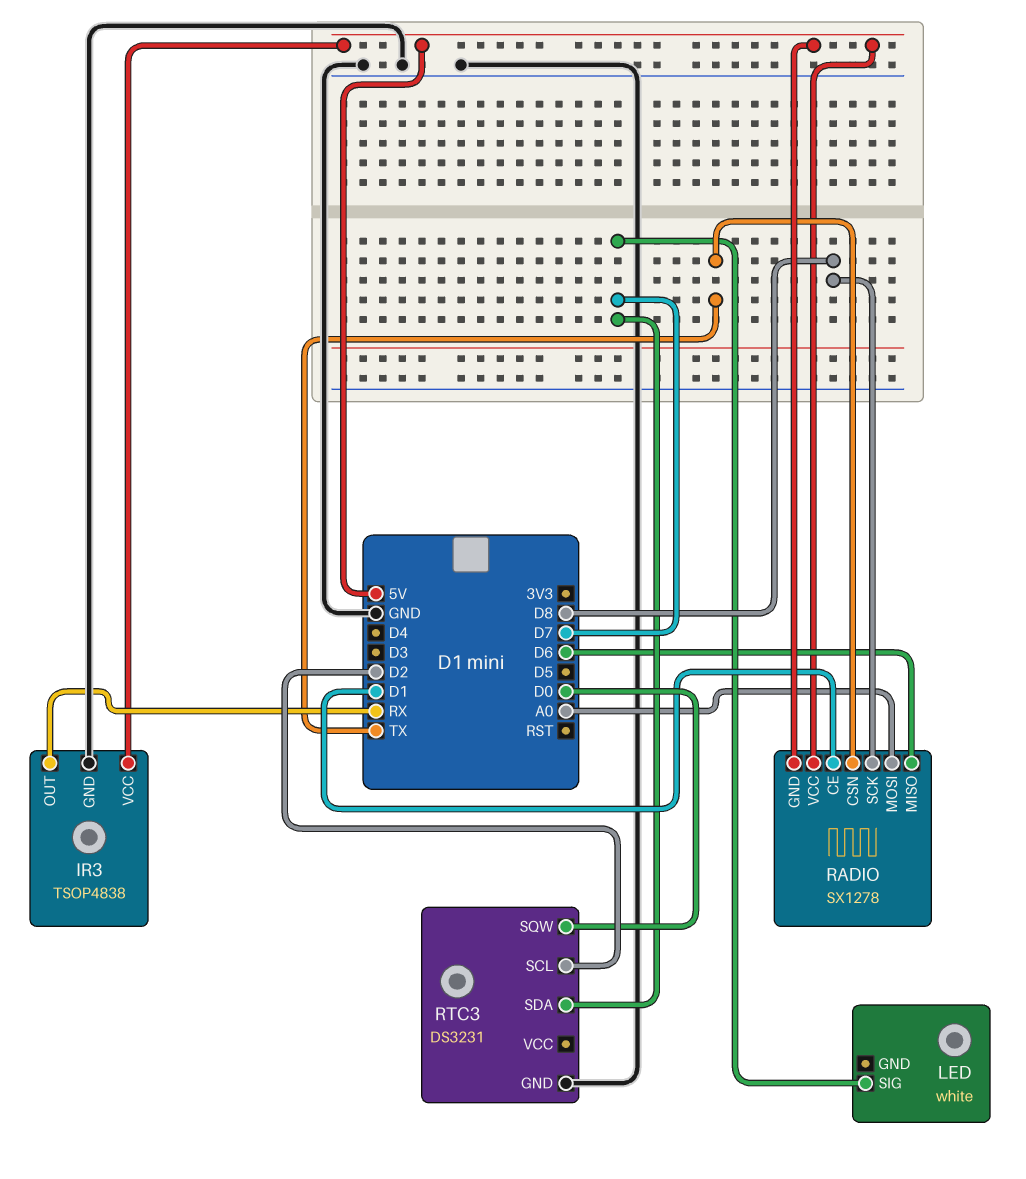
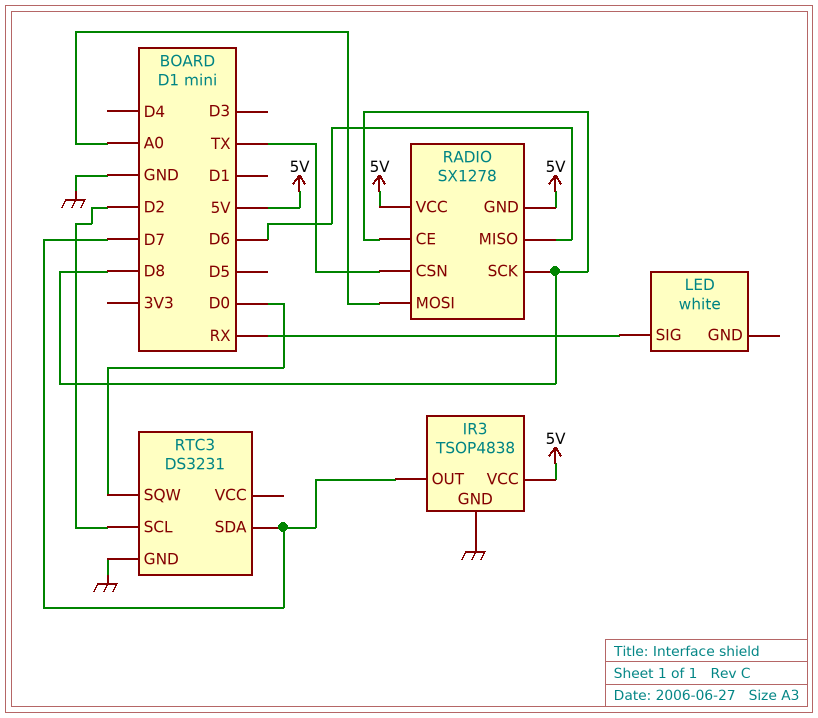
IR3 pin OUT: RX -> D7
LED pin SIG: D7 -> RX
RADIO pin CE: D1 -> D8

